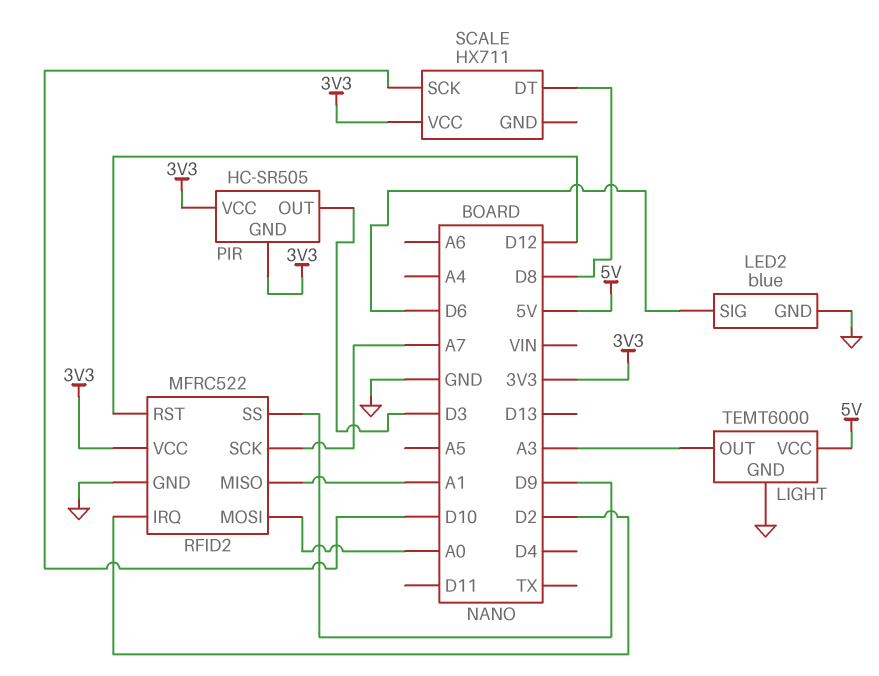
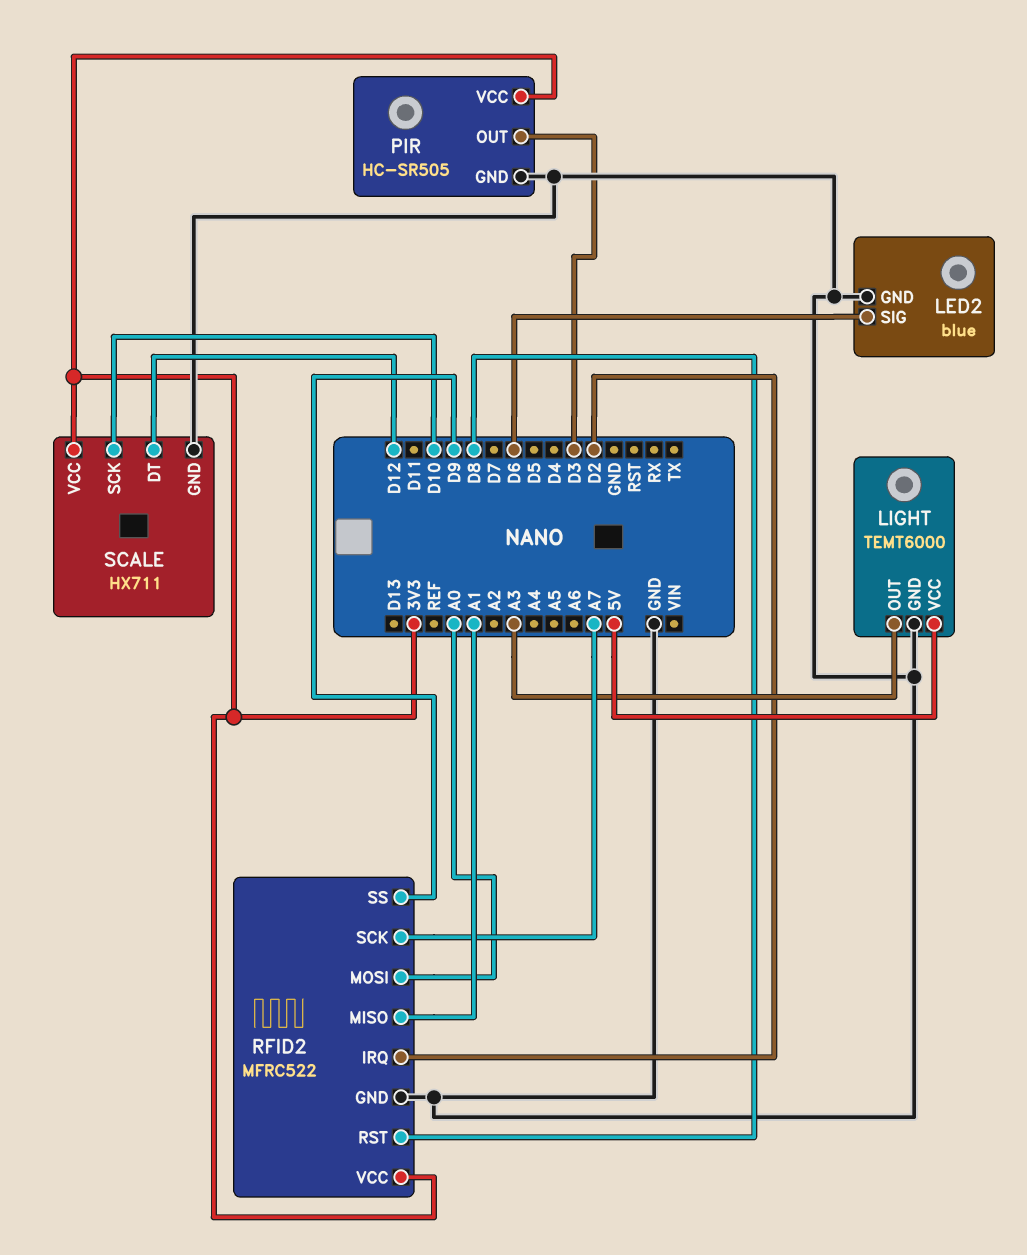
PIR pin GND: 3V3 -> GND
RFID2 pin RST: D12 -> D8
SCALE pin DT: D8 -> D12
SCALE pin GND: none -> GND

